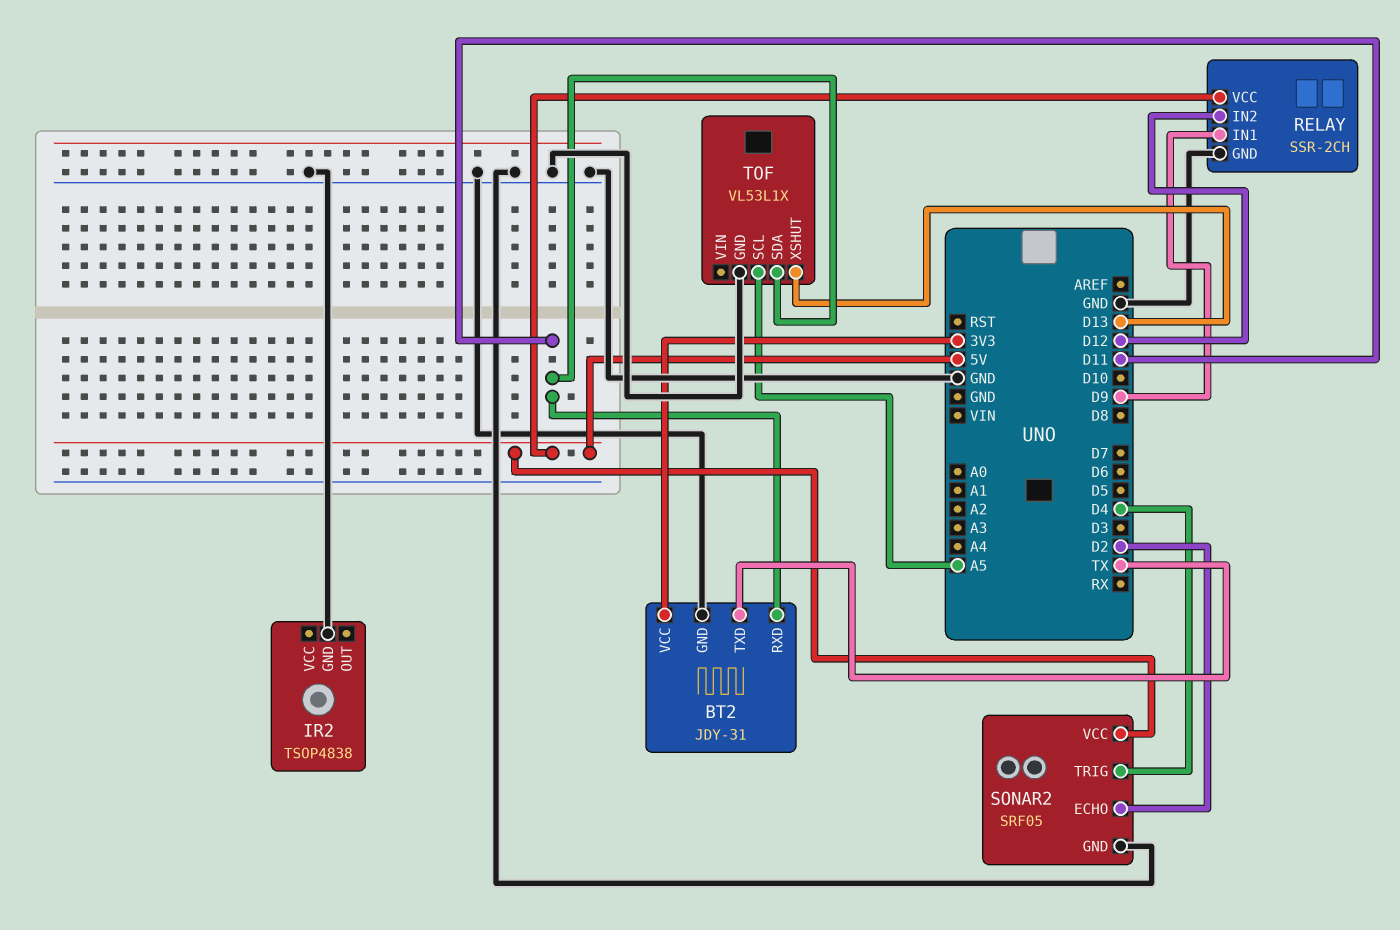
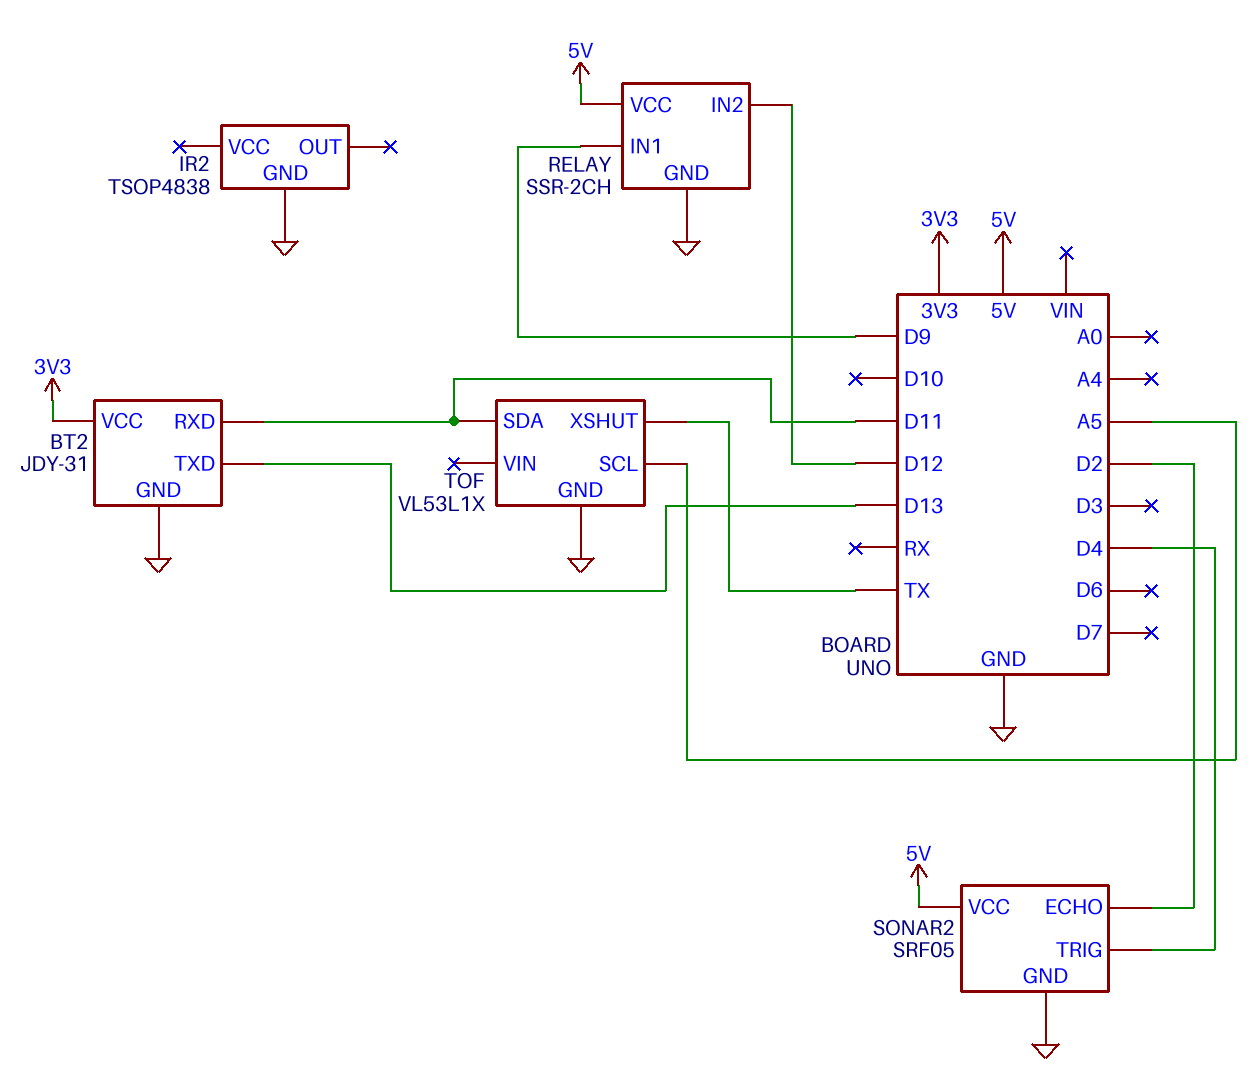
BT2 pin TXD: TX -> D13
TOF pin XSHUT: D13 -> TX

